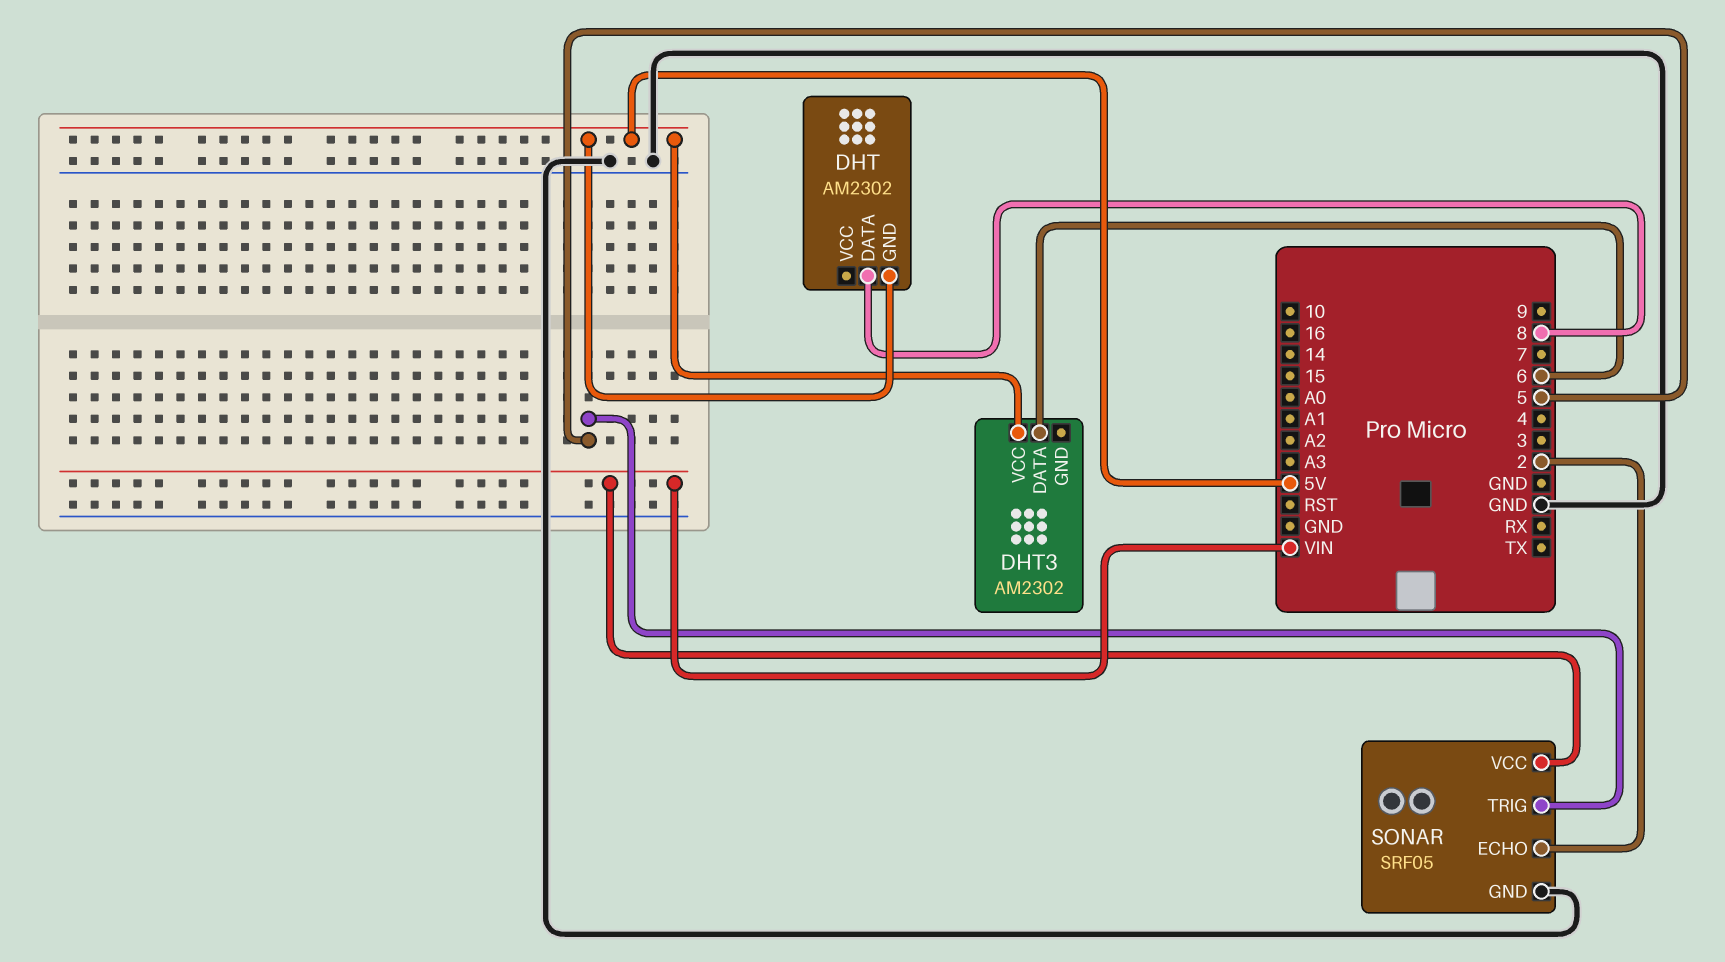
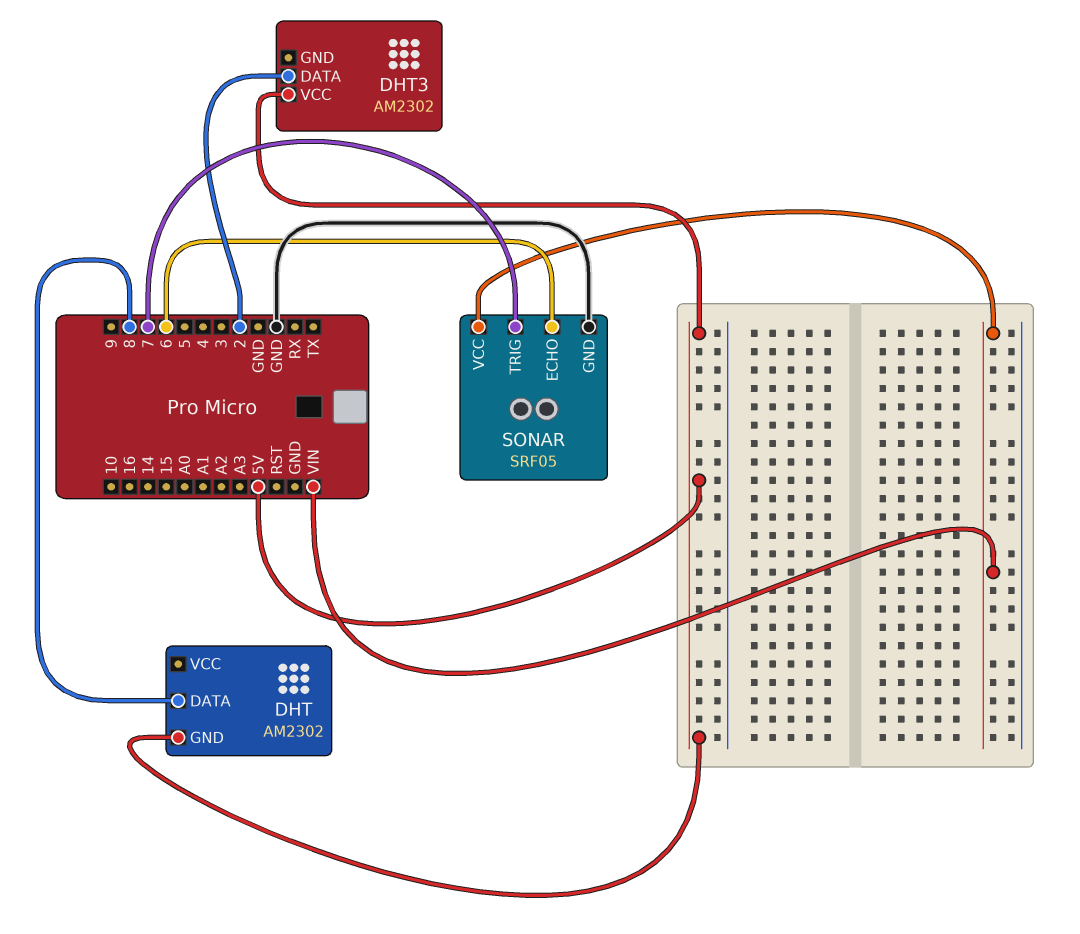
DHT3 pin DATA: 6 -> 2
SONAR pin ECHO: 2 -> 6
SONAR pin TRIG: 5 -> 7

